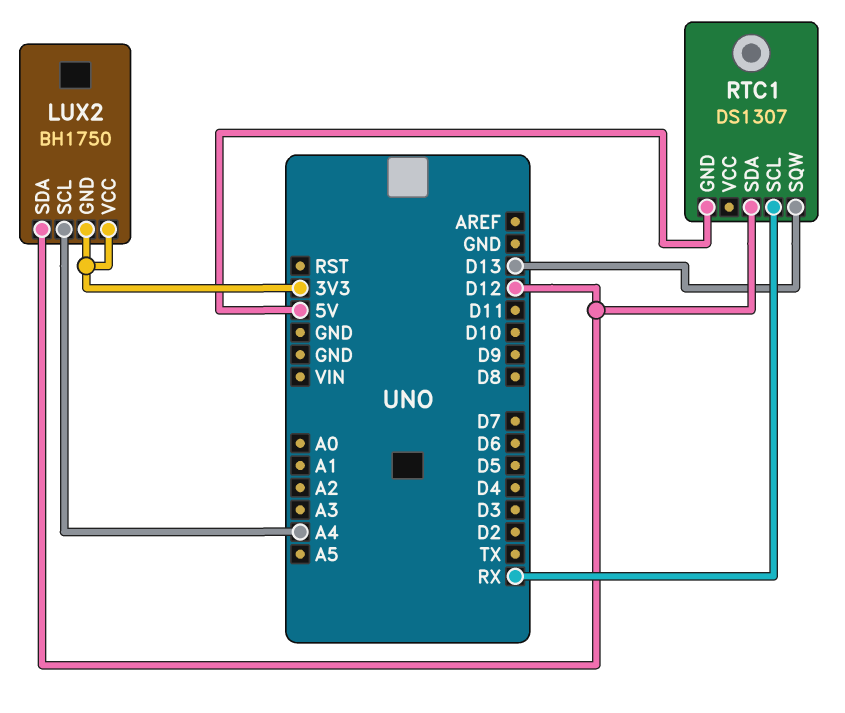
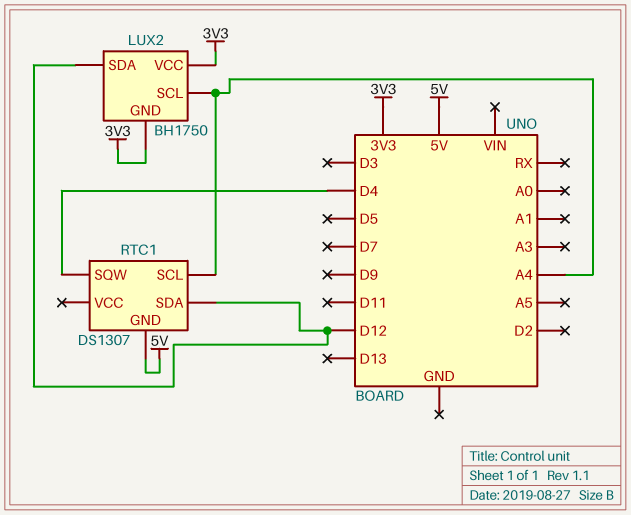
RTC1 pin SCL: RX -> A4
RTC1 pin SQW: D13 -> D4

